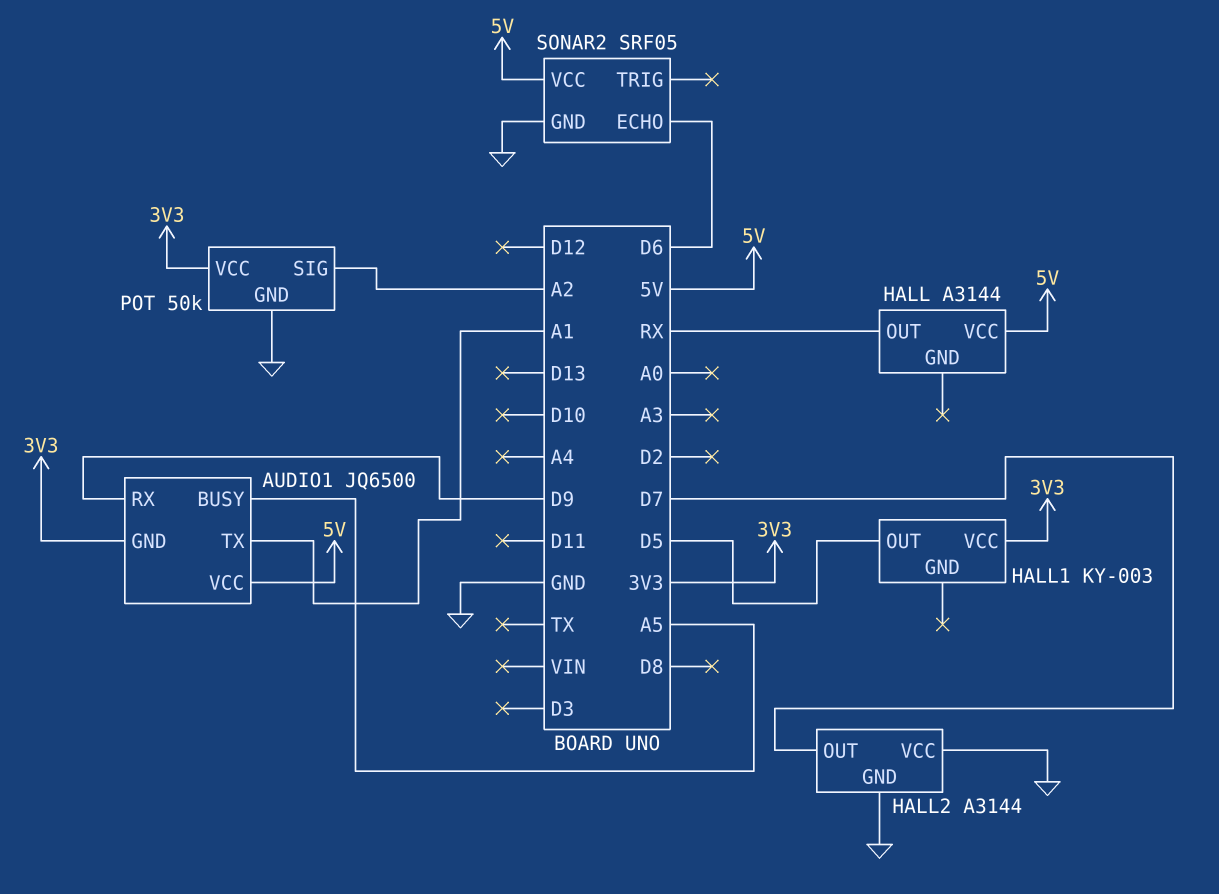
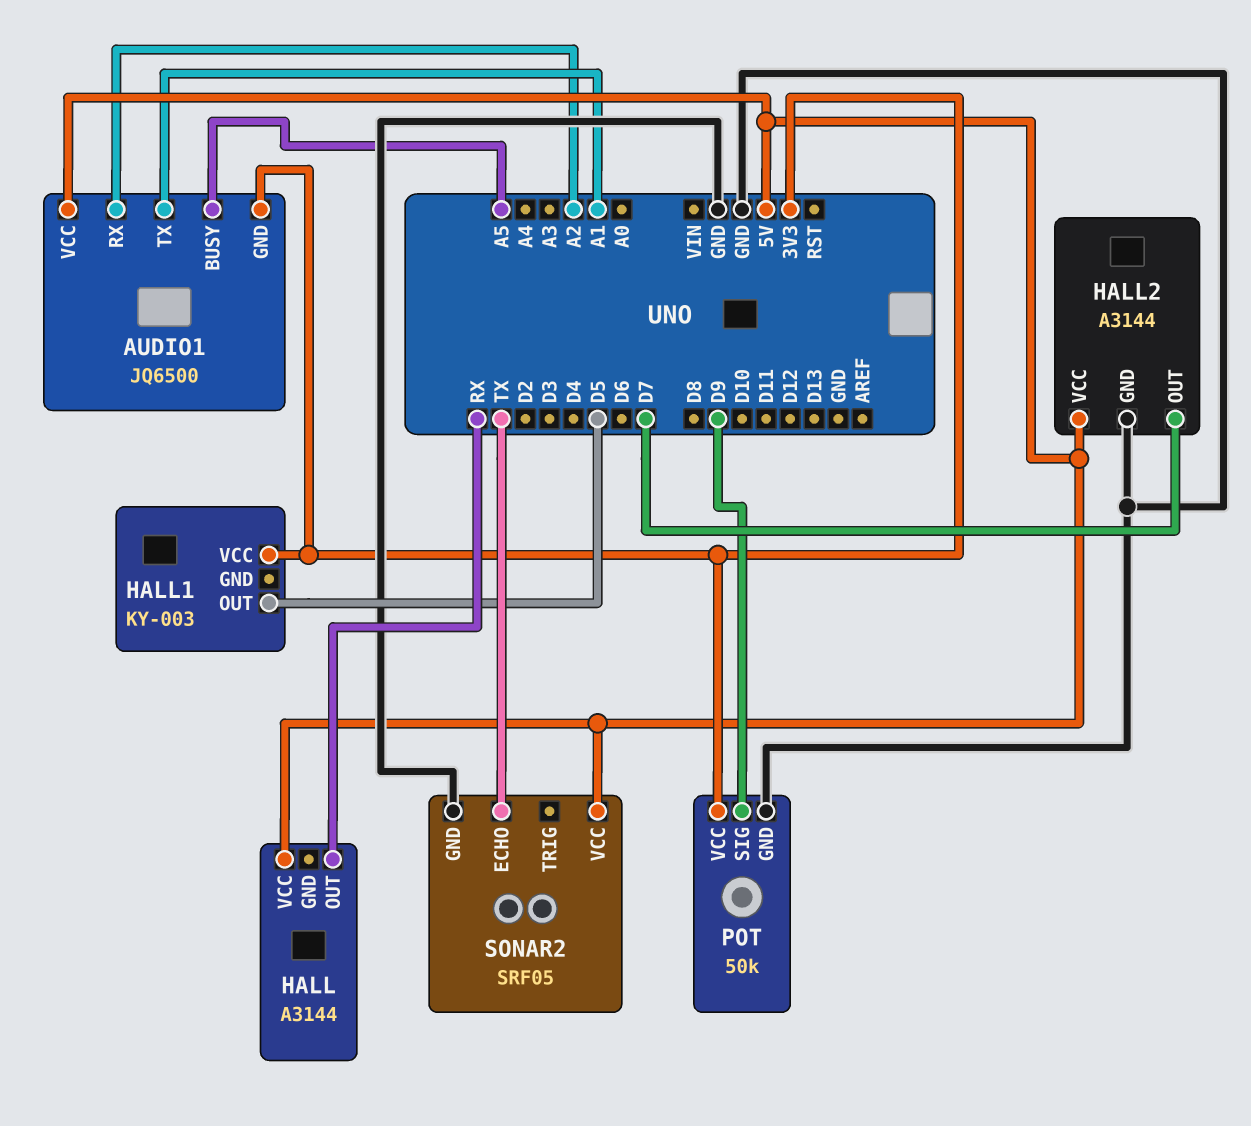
AUDIO1 pin RX: D9 -> A2
HALL2 pin VCC: GND -> 5V
POT pin SIG: A2 -> D9
SONAR2 pin ECHO: D6 -> TX

